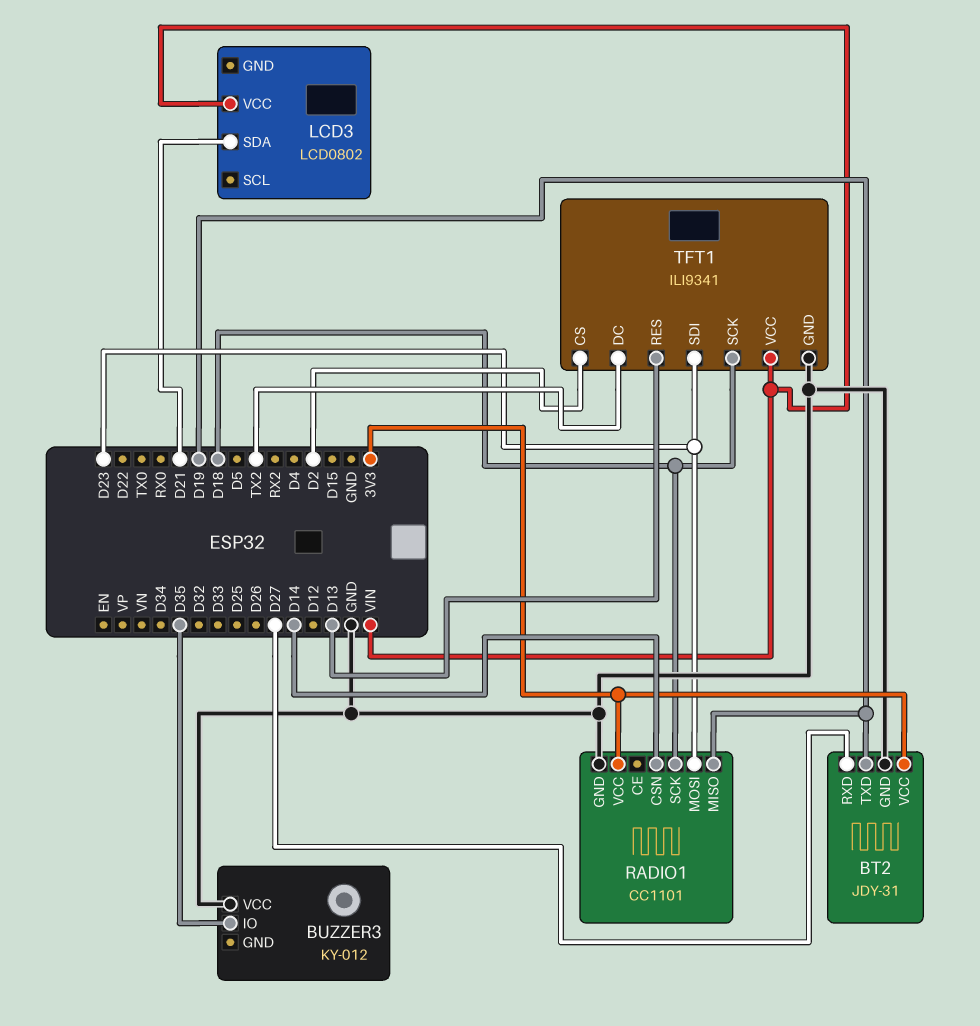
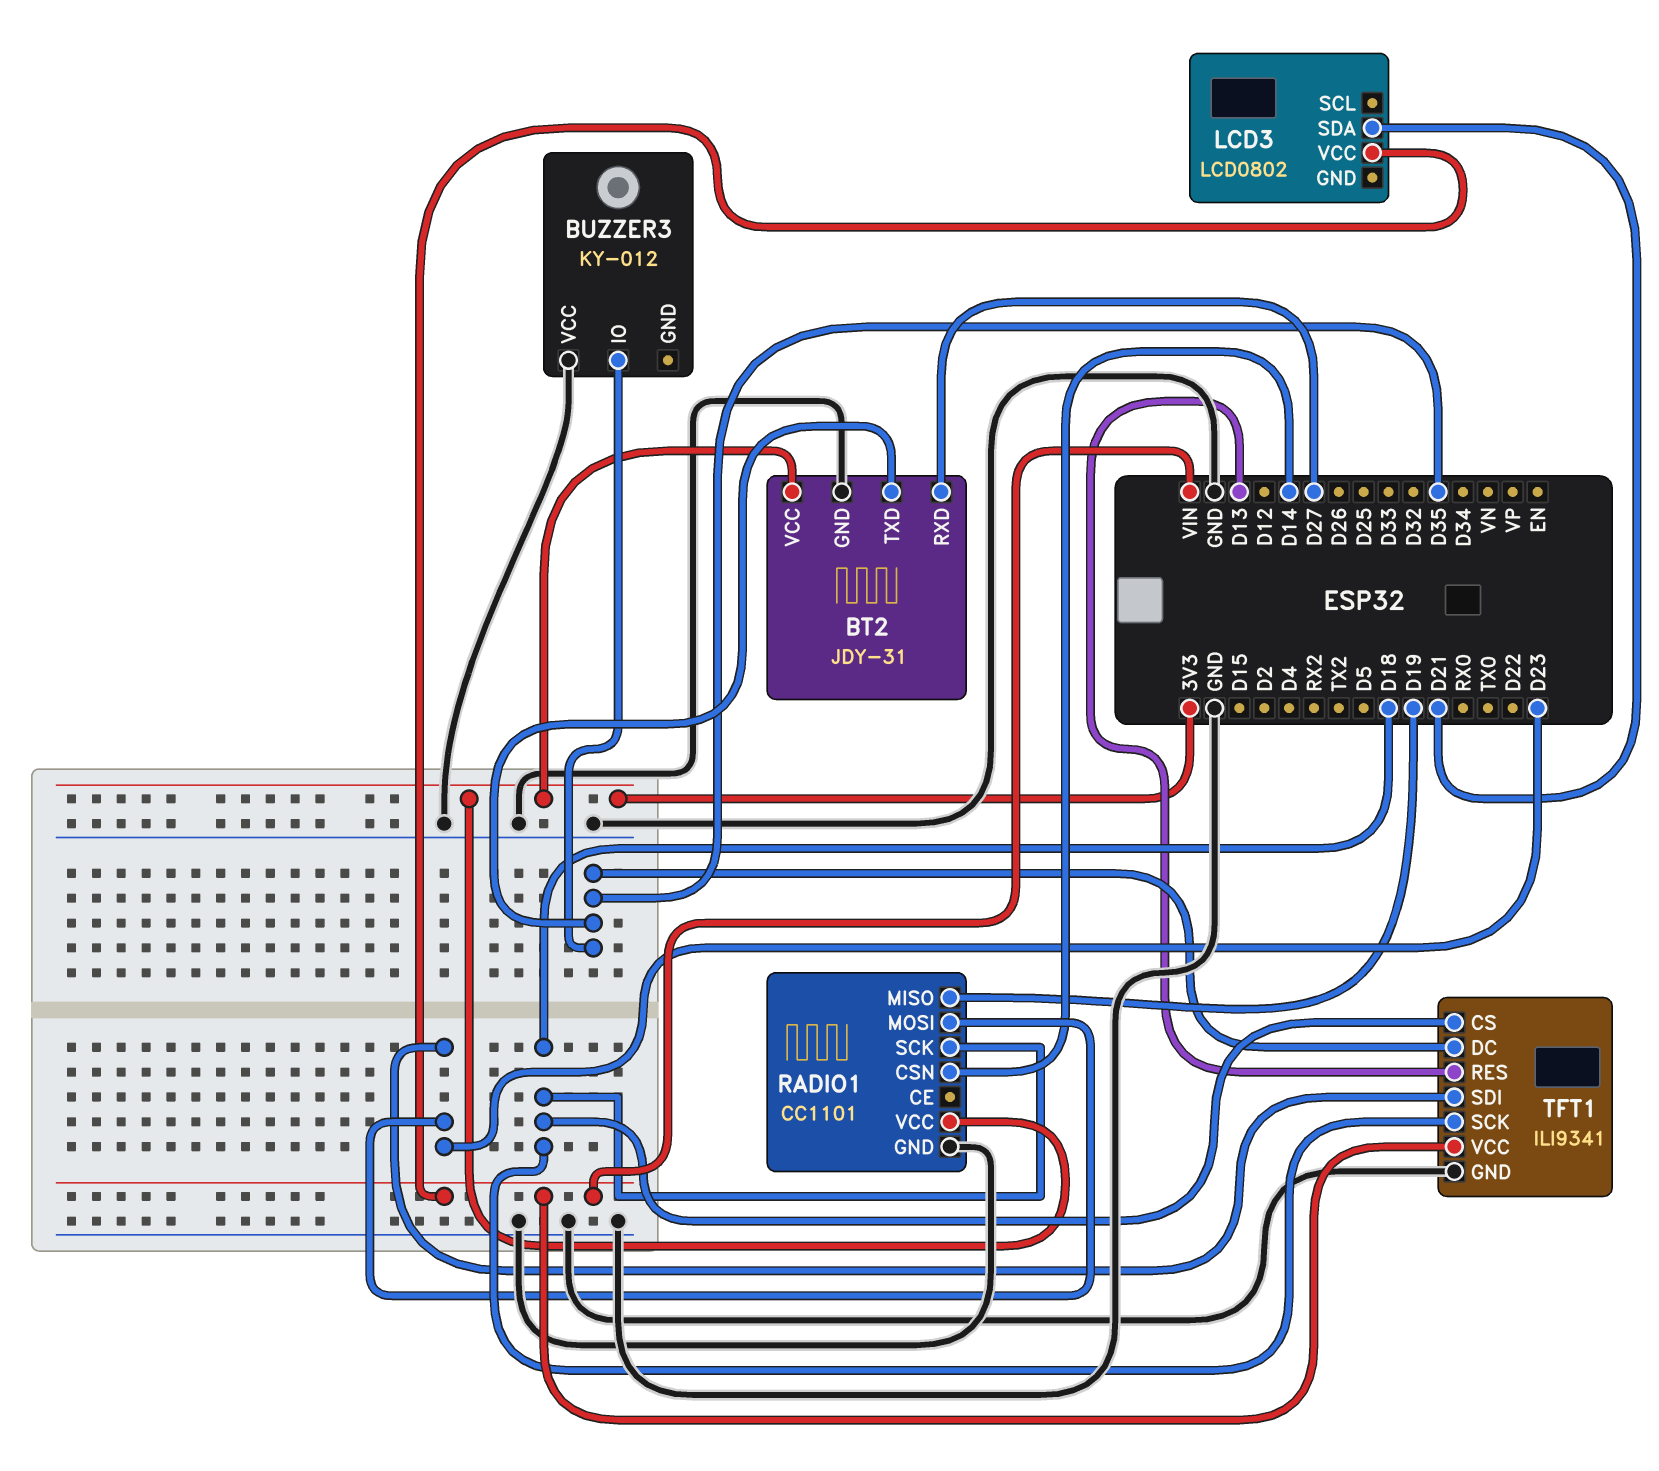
BT2 pin TXD: D19 -> D35
TFT1 pin CS: D2 -> D18
TFT1 pin DC: TX2 -> D35

